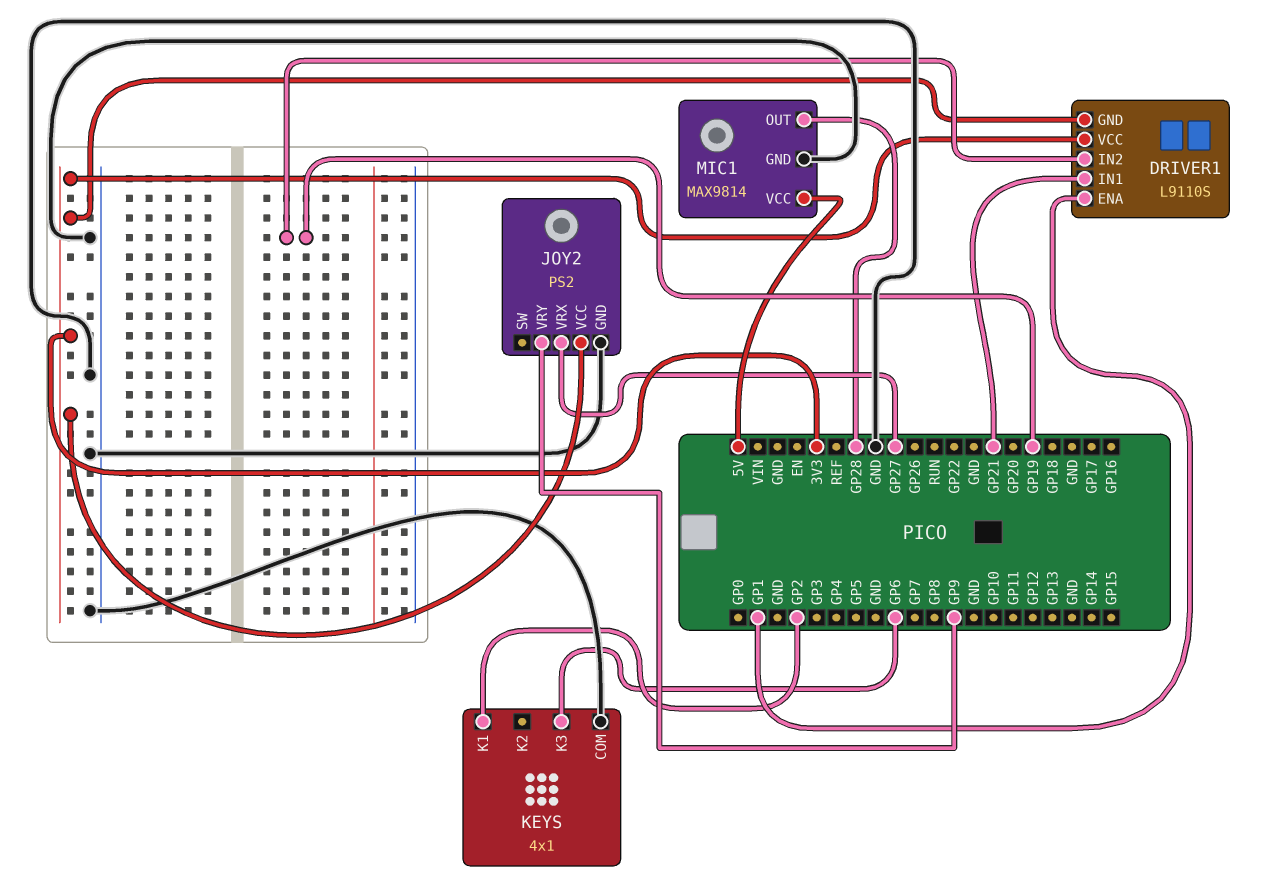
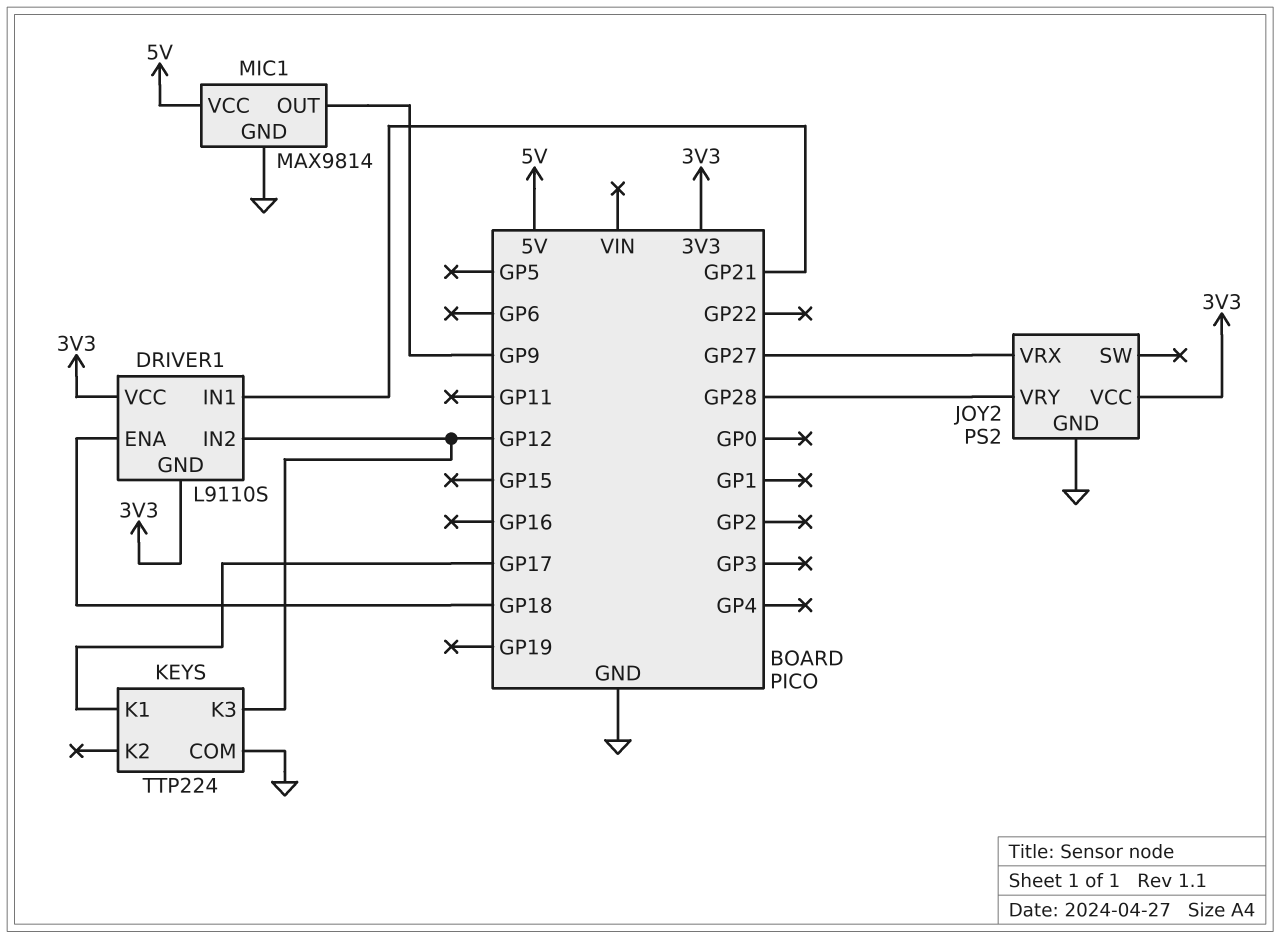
DRIVER1 pin ENA: GP1 -> GP18
DRIVER1 pin IN2: GP19 -> GP12
JOY2 pin VRY: GP9 -> GP28
KEYS: 4x1 -> TTP224
KEYS pin K1: GP2 -> GP17
KEYS pin K3: GP6 -> GP12
MIC1 pin OUT: GP28 -> GP9

